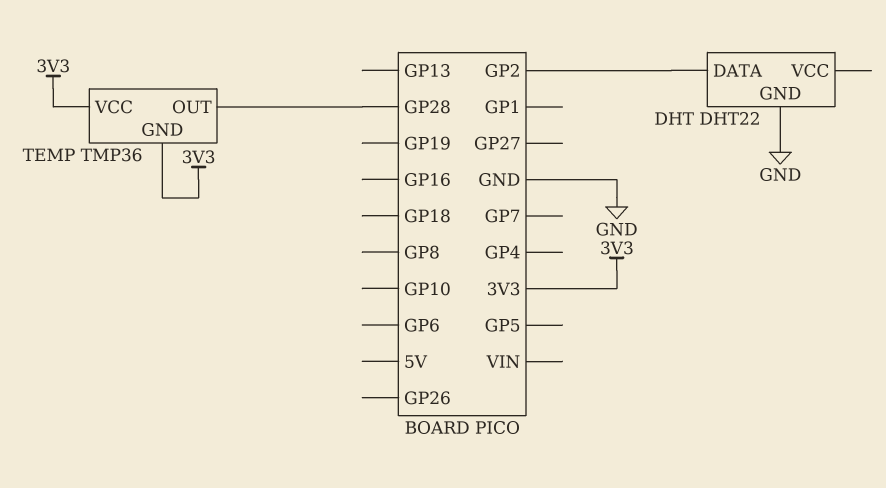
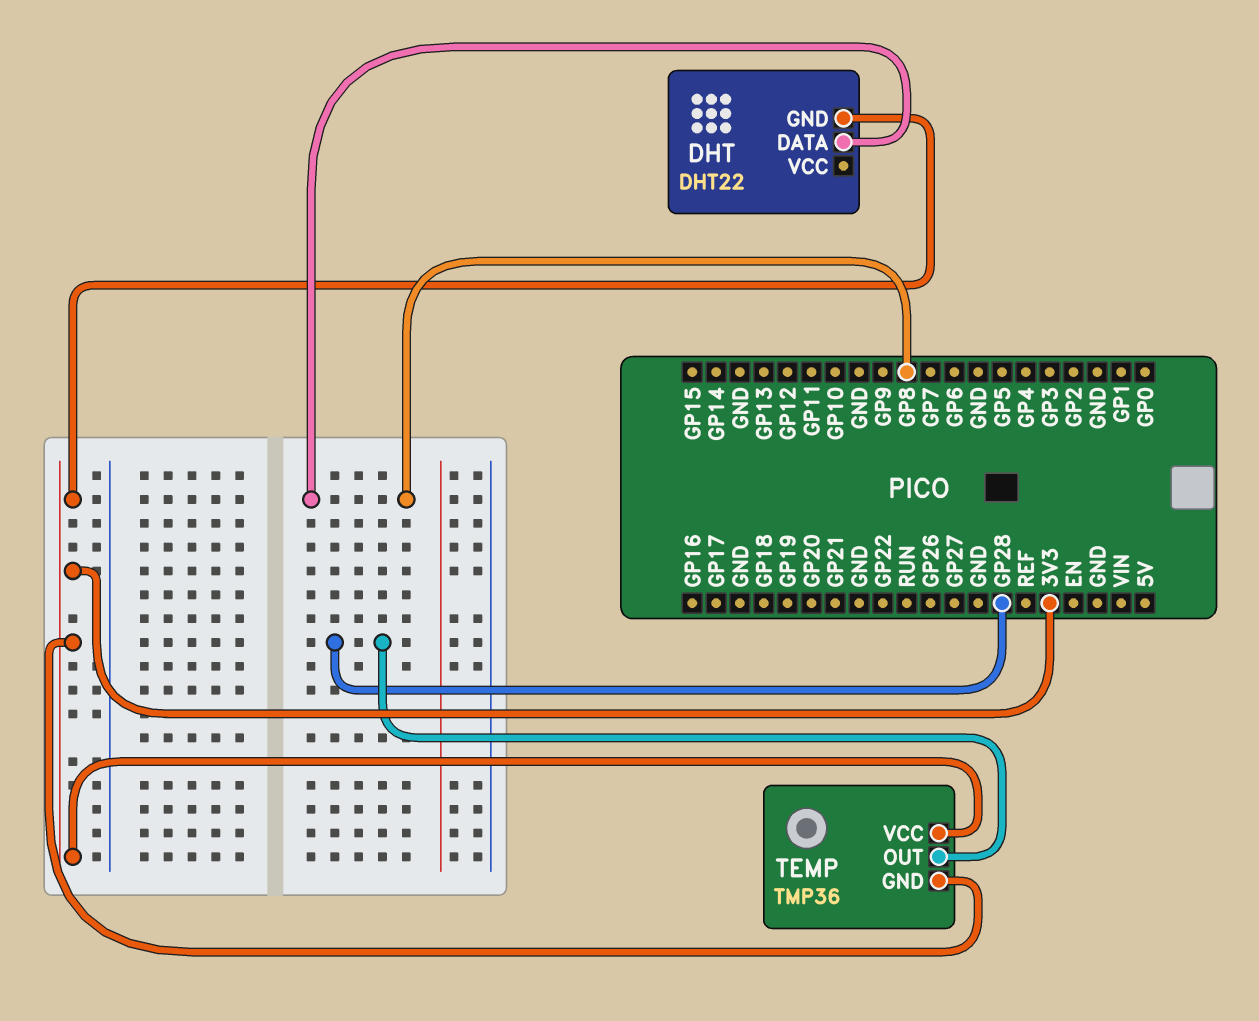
DHT pin DATA: GP2 -> GP8
DHT pin GND: GND -> 3V3

